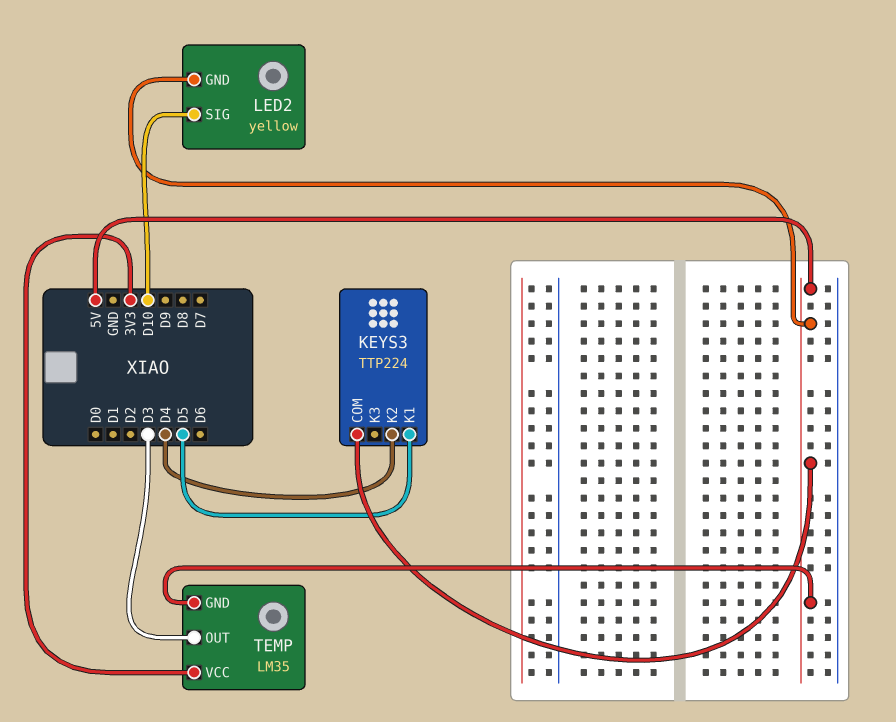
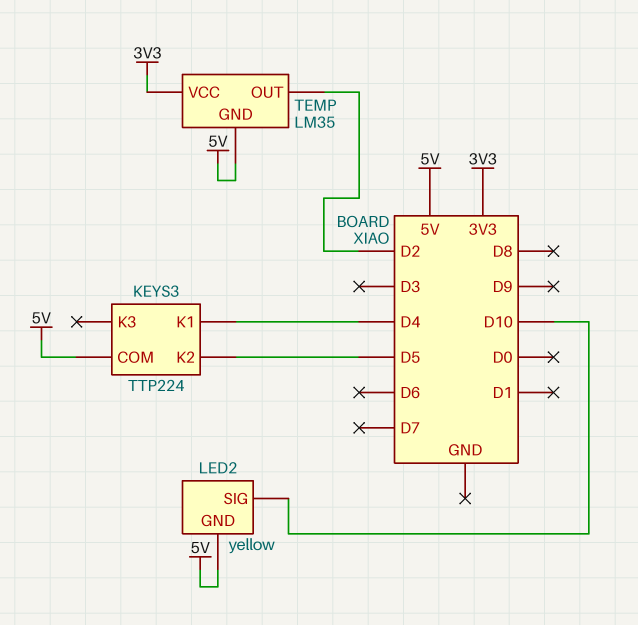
KEYS3 pin K1: D5 -> D4
KEYS3 pin K2: D4 -> D5
TEMP pin OUT: D3 -> D2

